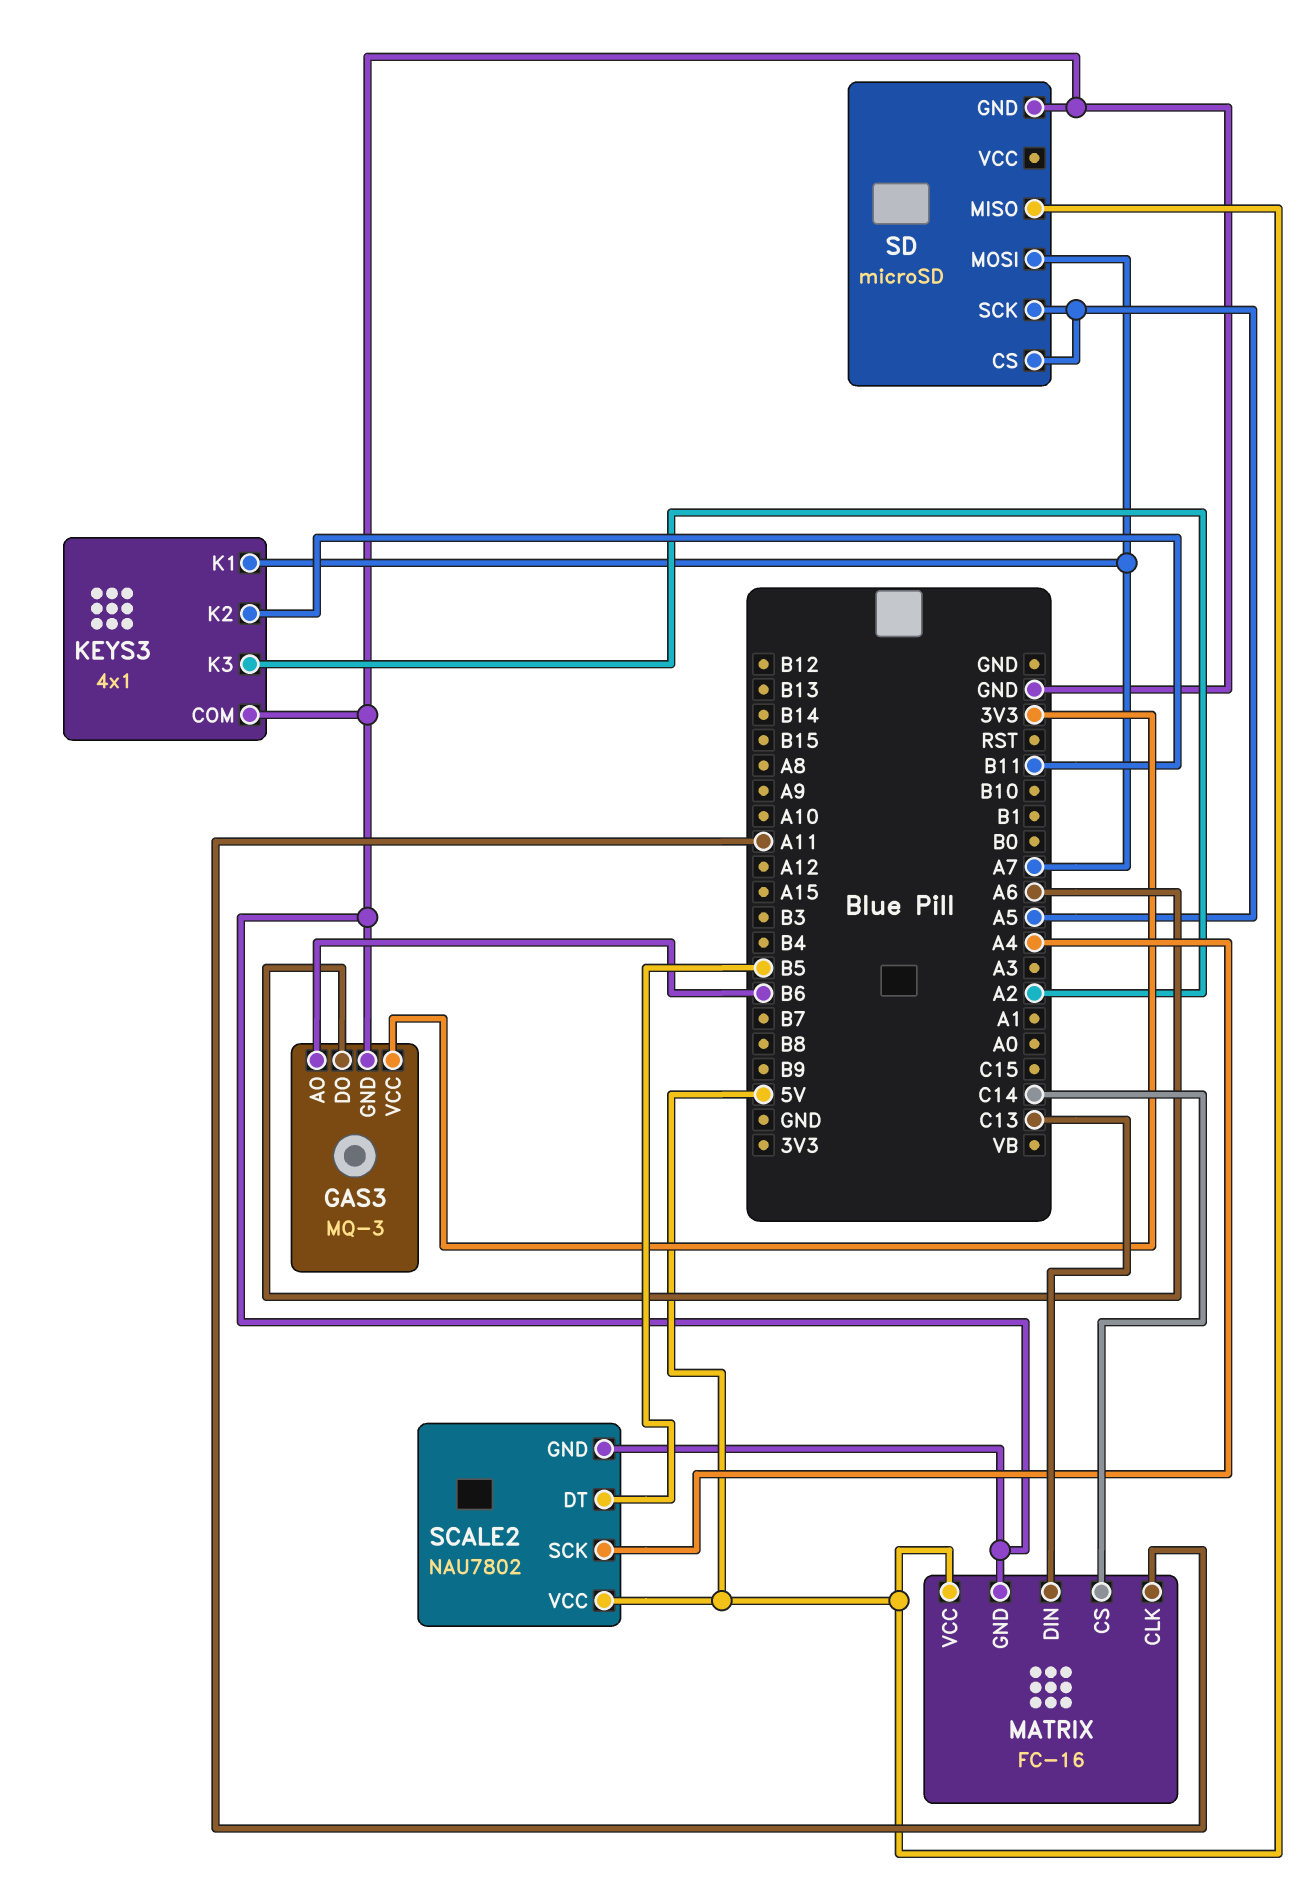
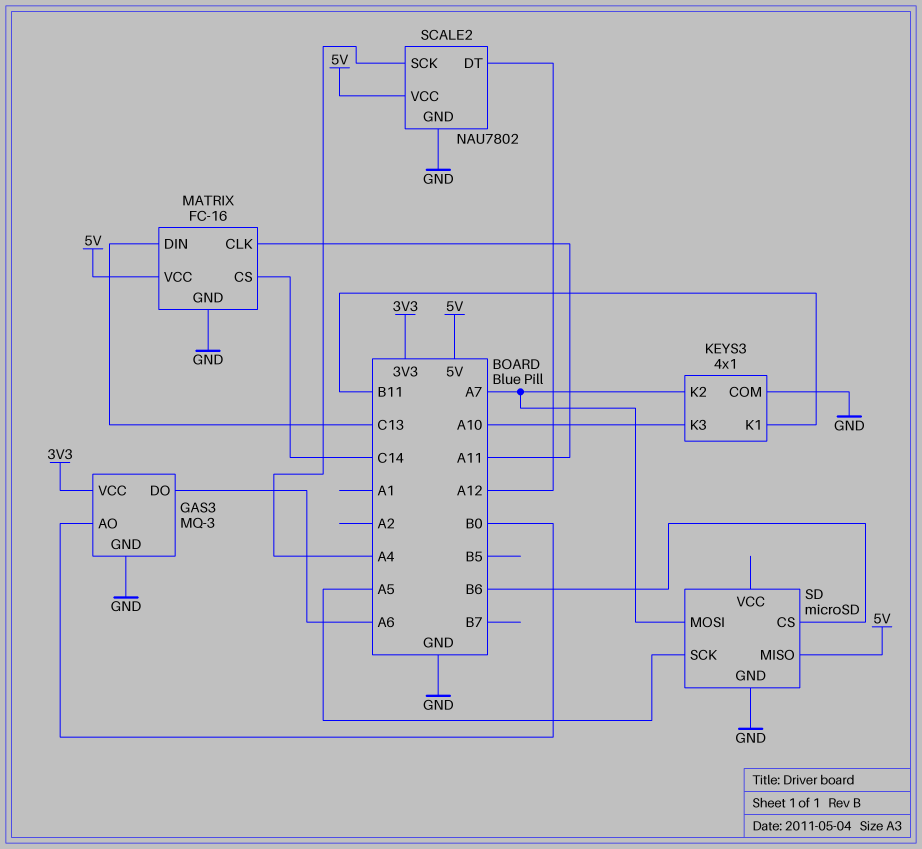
GAS3 pin AO: B6 -> B0
KEYS3 pin K1: A7 -> B11
KEYS3 pin K2: B11 -> A7
KEYS3 pin K3: A2 -> A10
SCALE2 pin DT: B5 -> A12
SD pin CS: A5 -> B6

